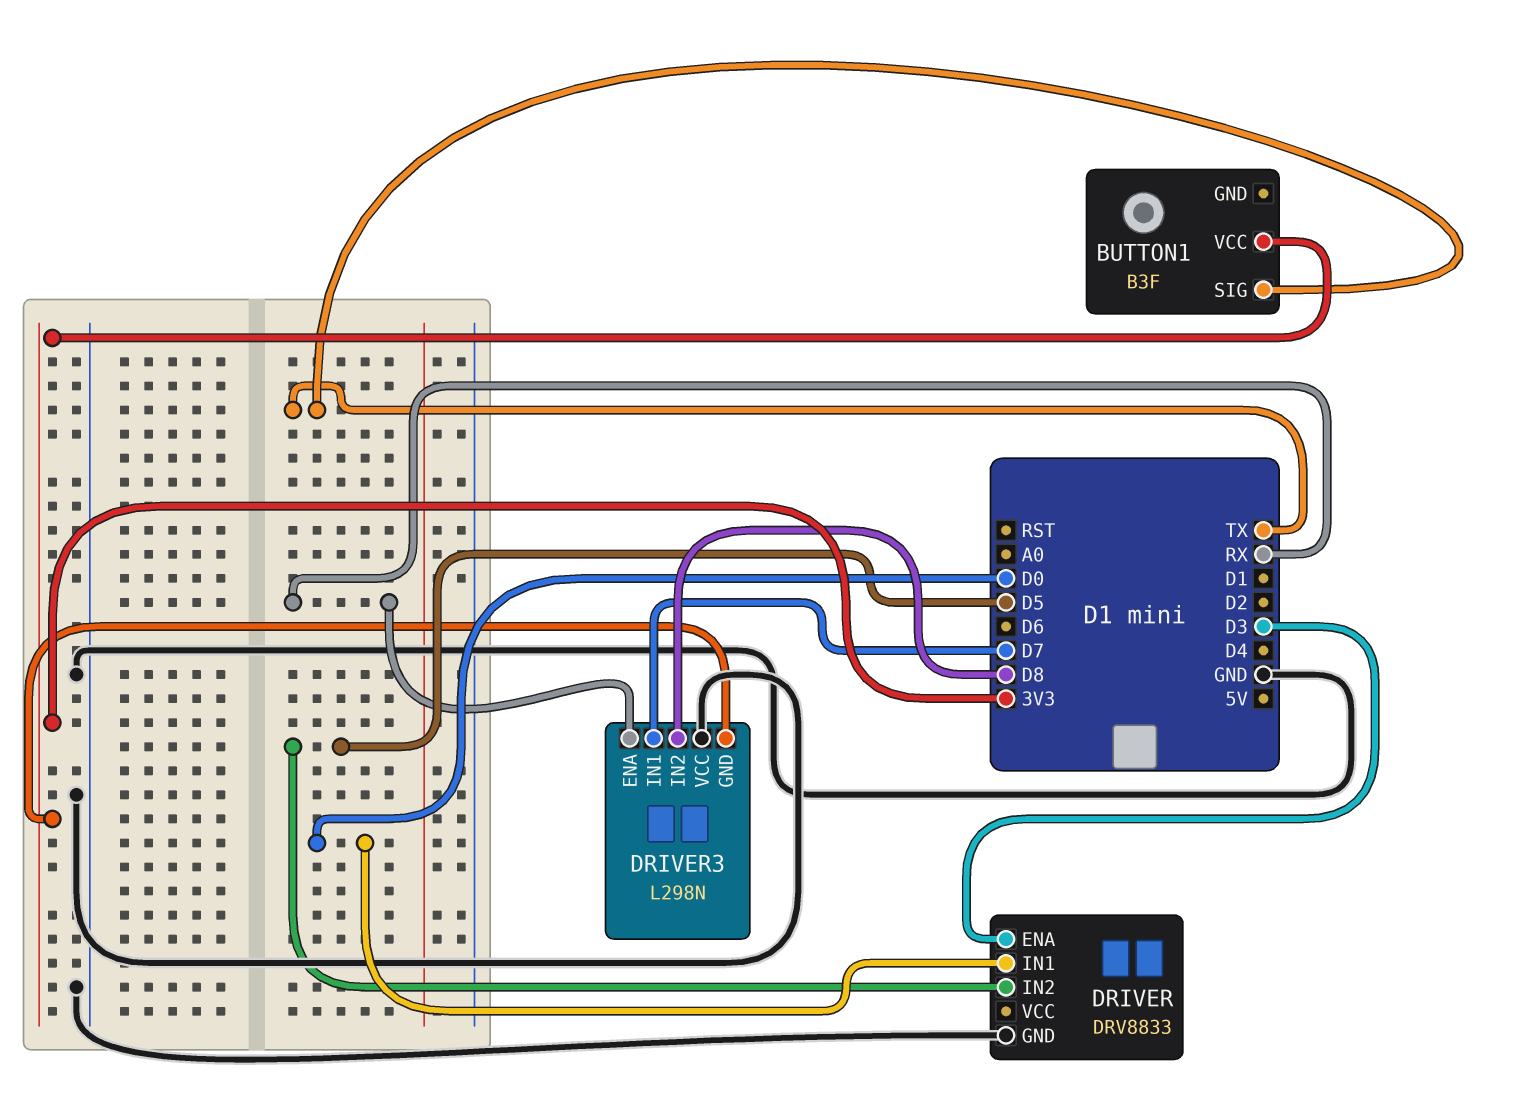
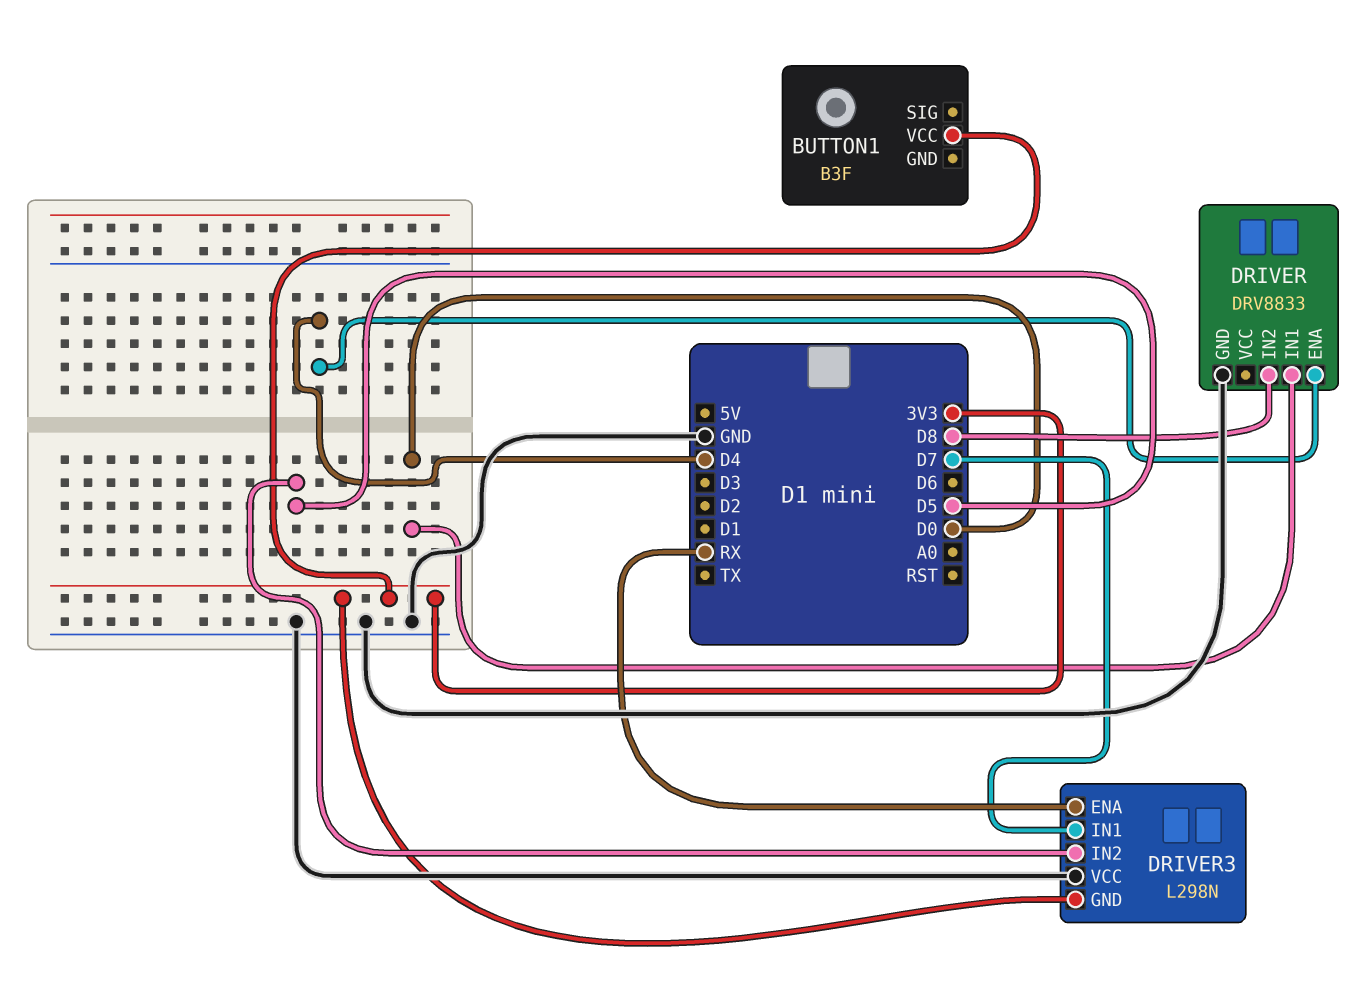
BUTTON1 pin SIG: TX -> none
DRIVER pin ENA: D3 -> D4
DRIVER pin IN2: D5 -> D8
DRIVER3 pin IN2: D8 -> D5

